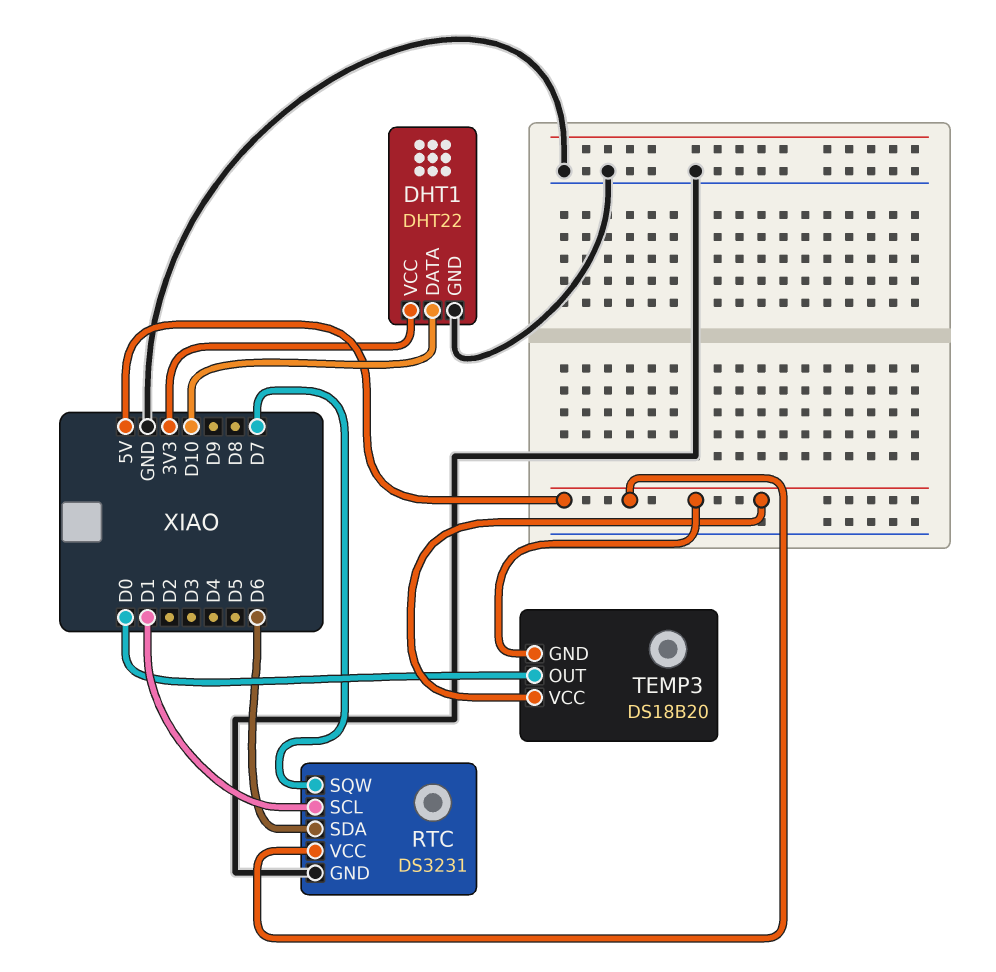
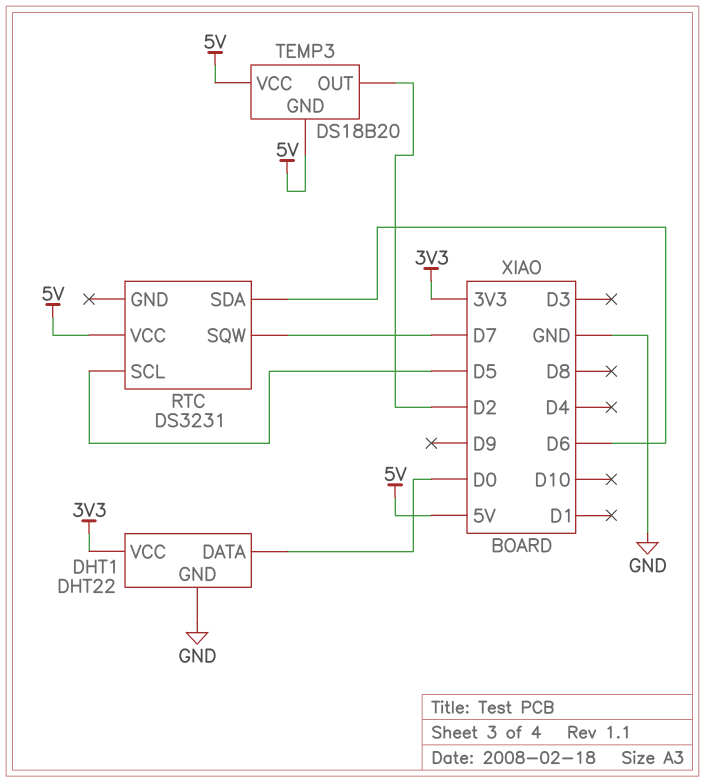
DHT1 pin DATA: D10 -> D0
RTC pin GND: GND -> none
RTC pin SCL: D1 -> D5
TEMP3 pin OUT: D0 -> D2

